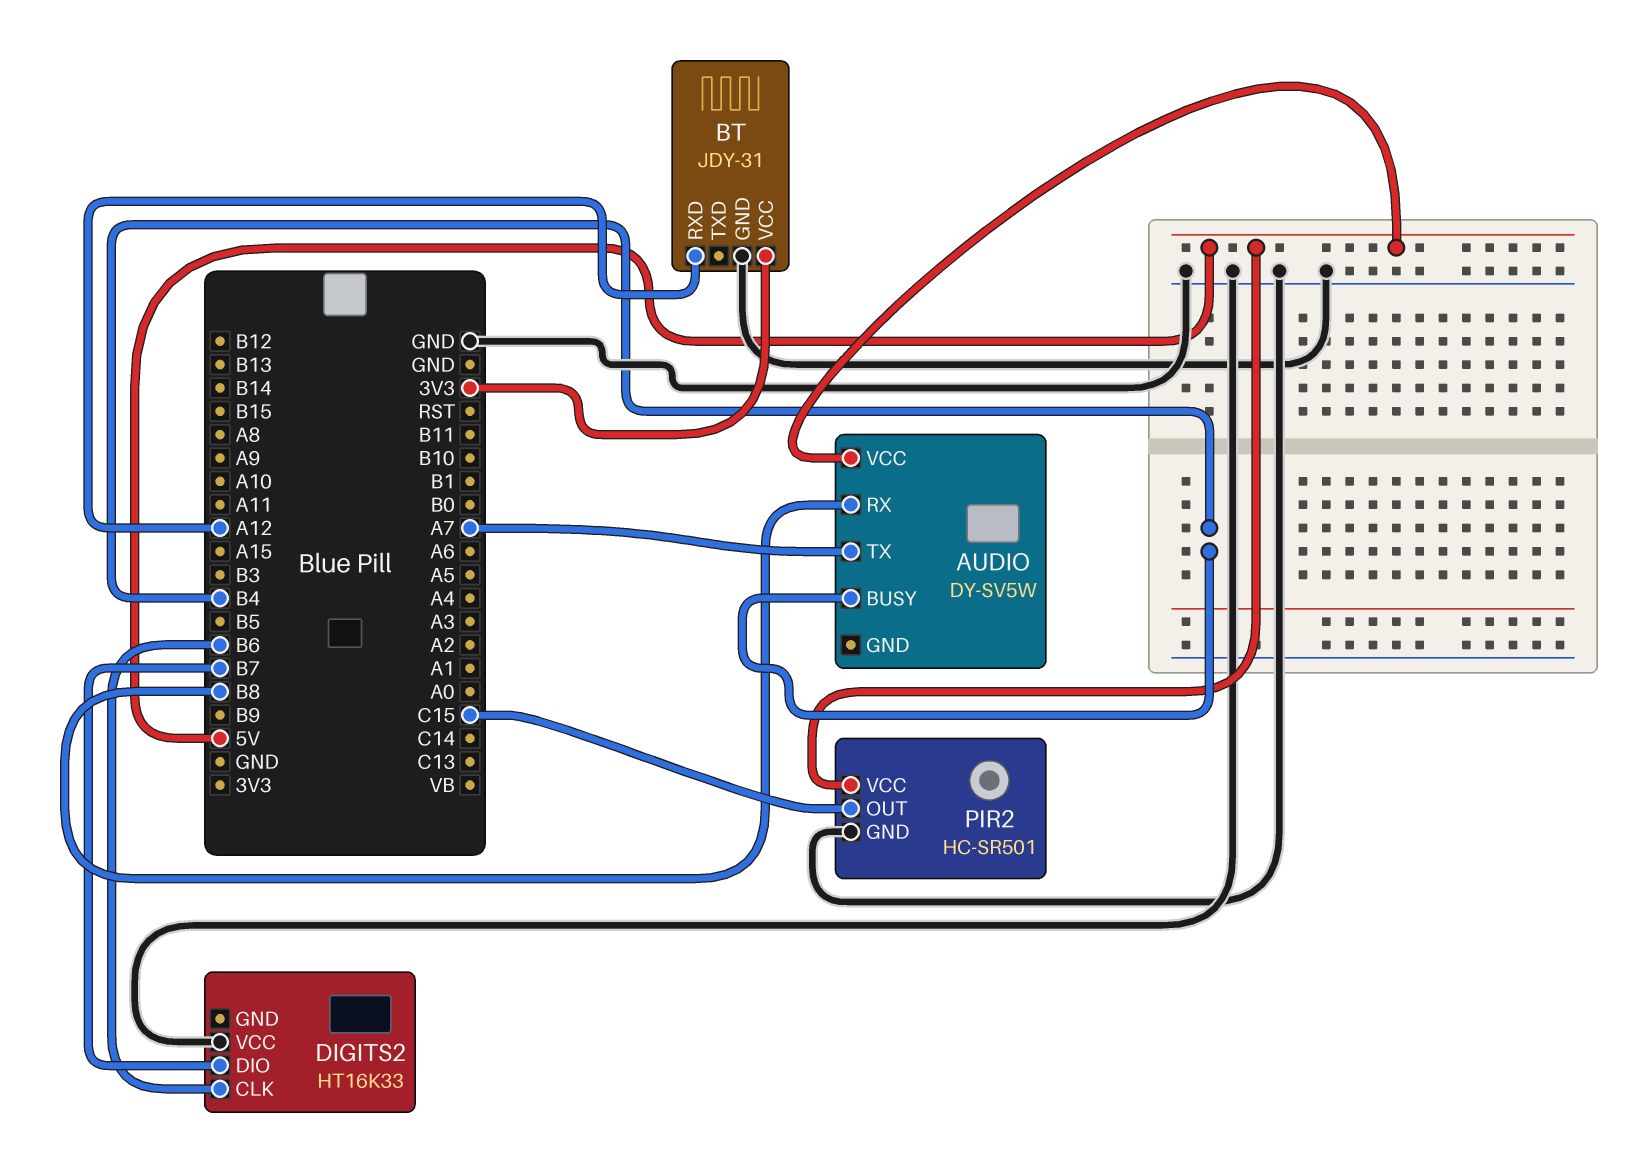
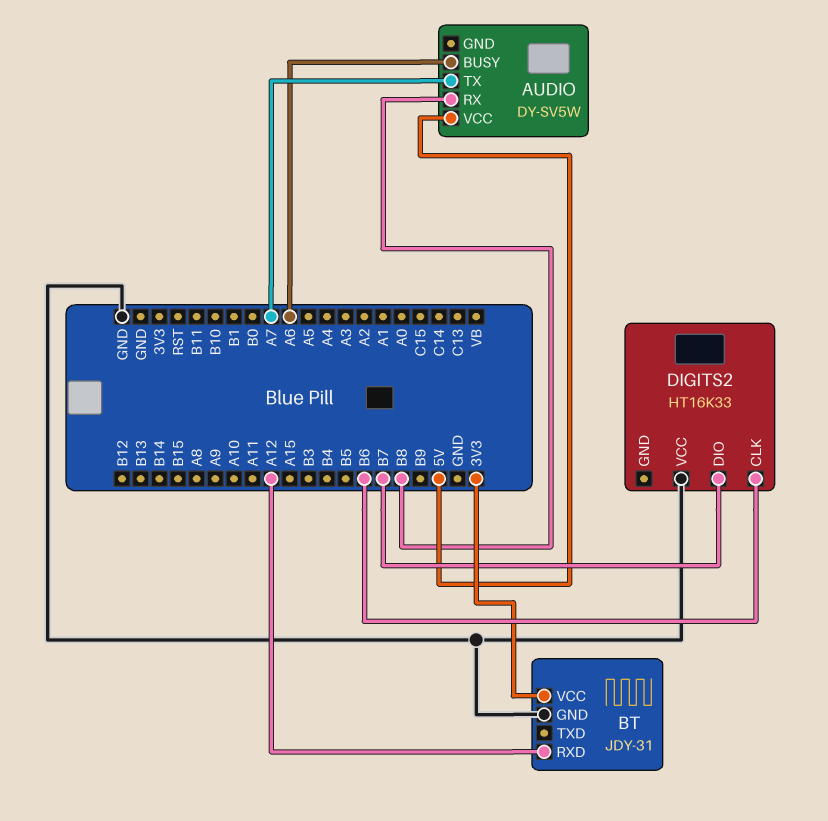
AUDIO pin BUSY: B4 -> A6
PIR2: HC-SR501 -> none
PIR2 pin GND: GND -> none
PIR2 pin OUT: C15 -> none
PIR2 pin VCC: 5V -> none

